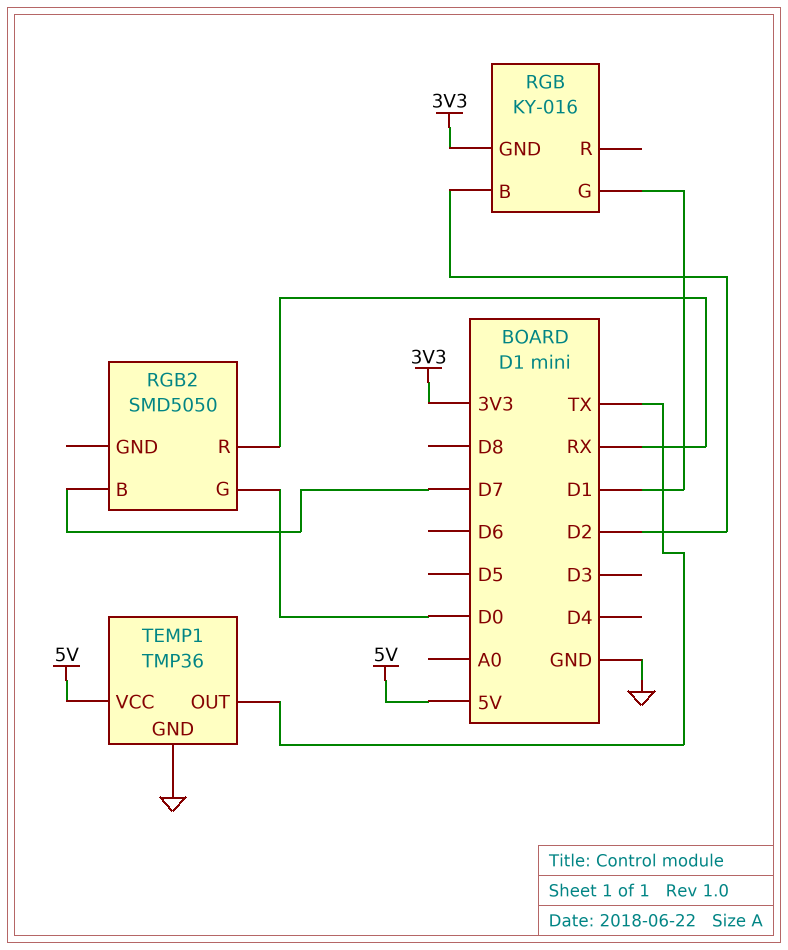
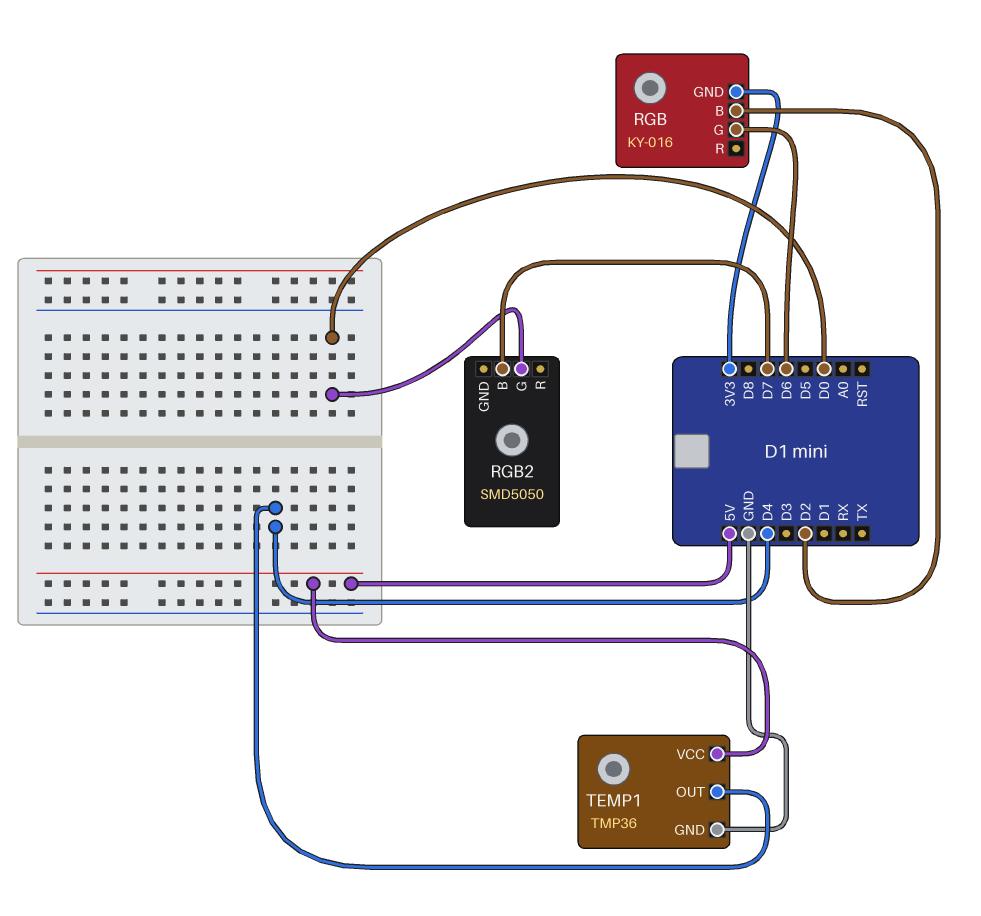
RGB pin G: D1 -> D6
RGB2 pin R: RX -> none
TEMP1 pin OUT: TX -> D4

